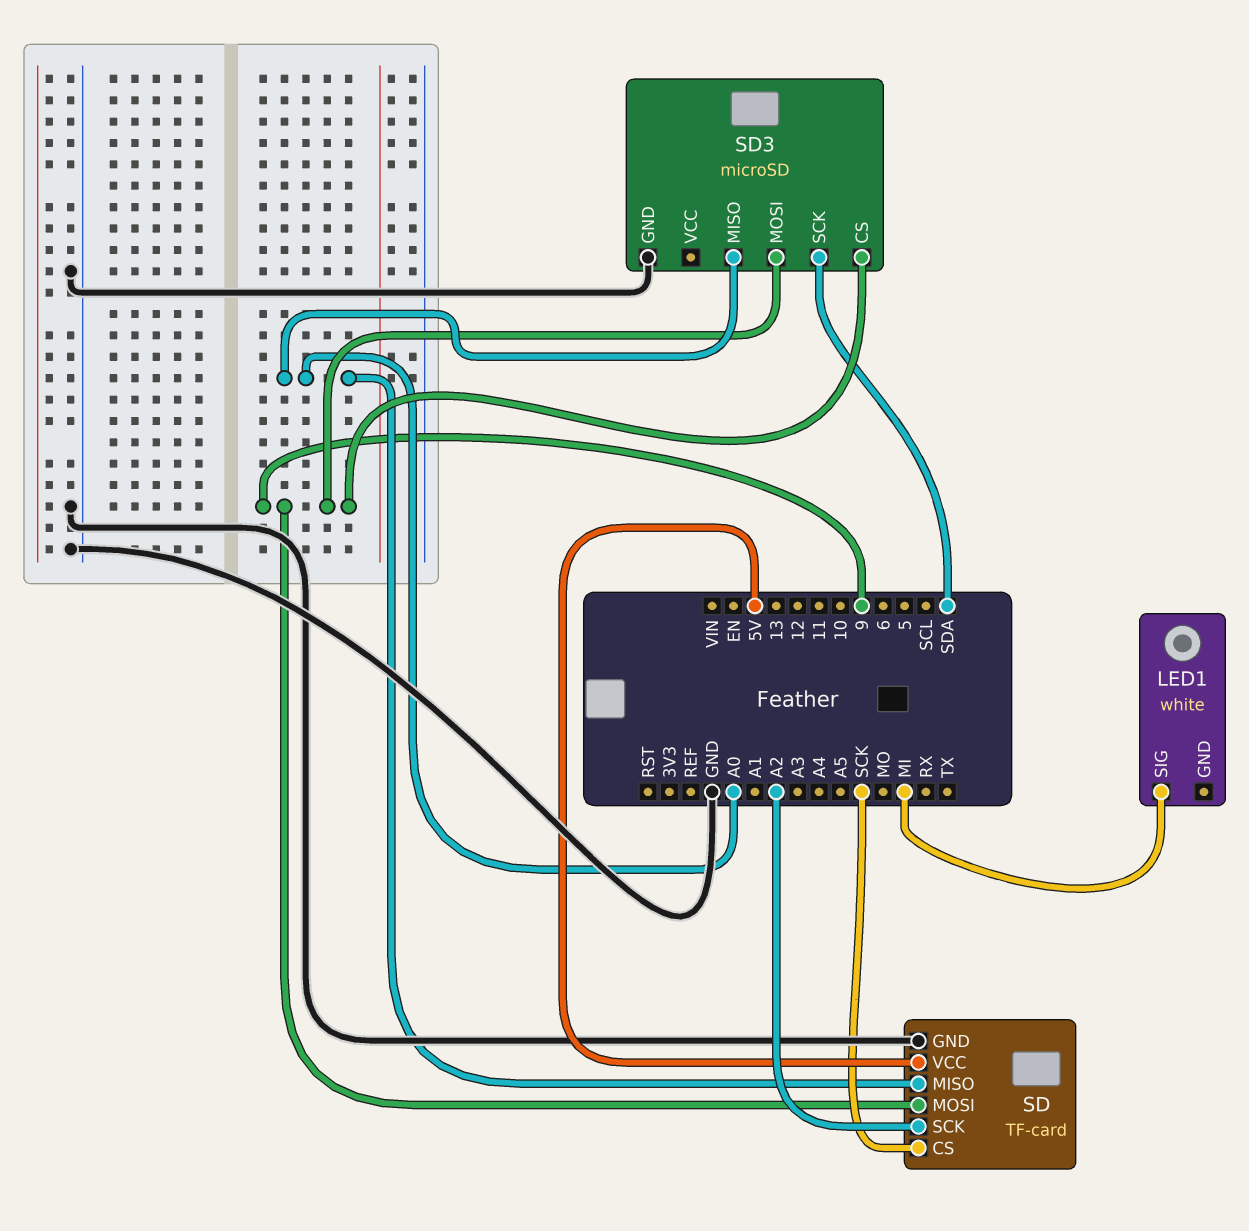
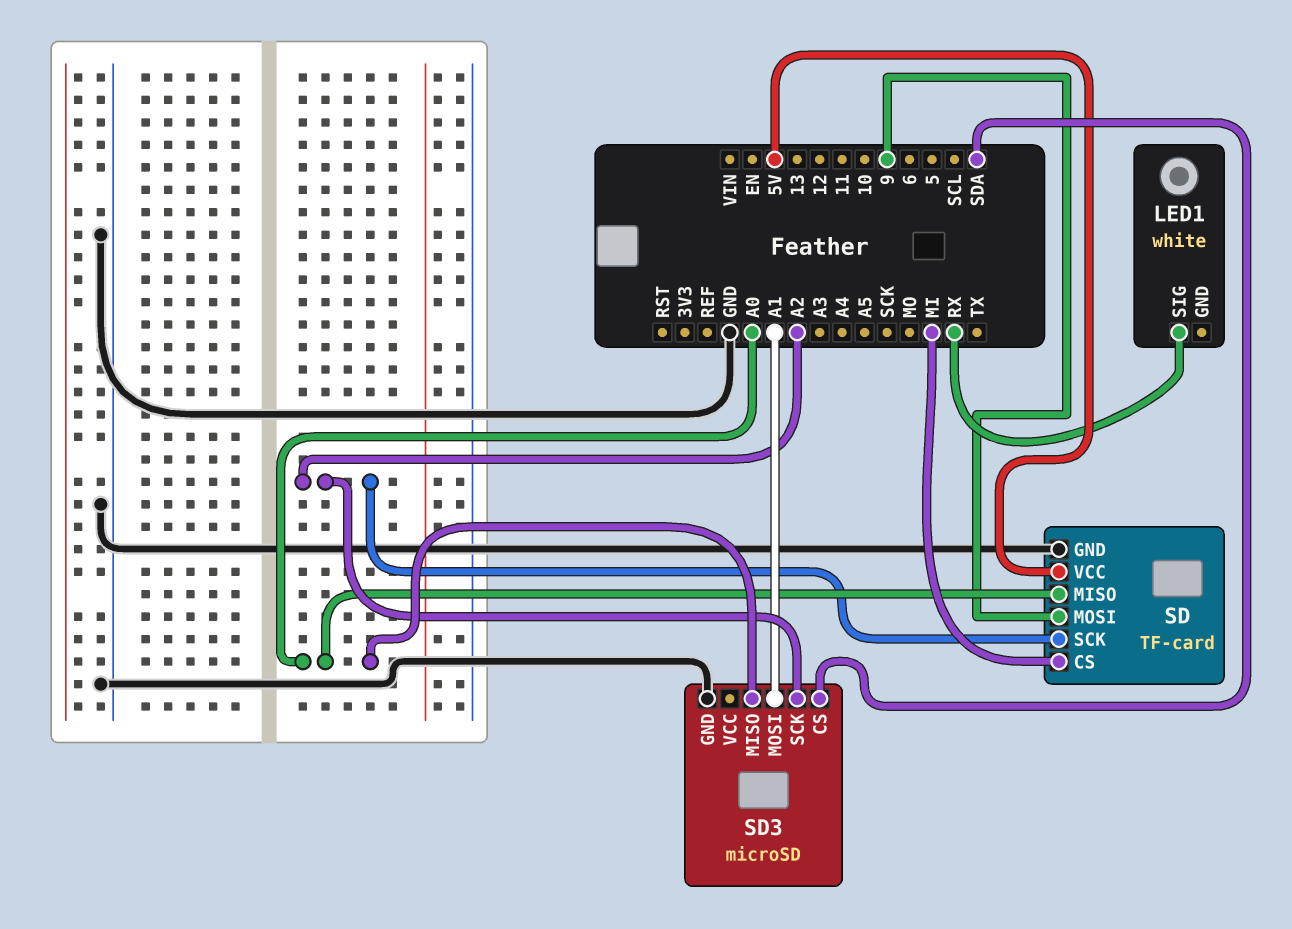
LED1 pin SIG: MI -> RX
SD pin CS: SCK -> MI
SD3 pin CS: 9 -> SDA
SD3 pin MOSI: 9 -> A1
SD3 pin SCK: SDA -> A2

